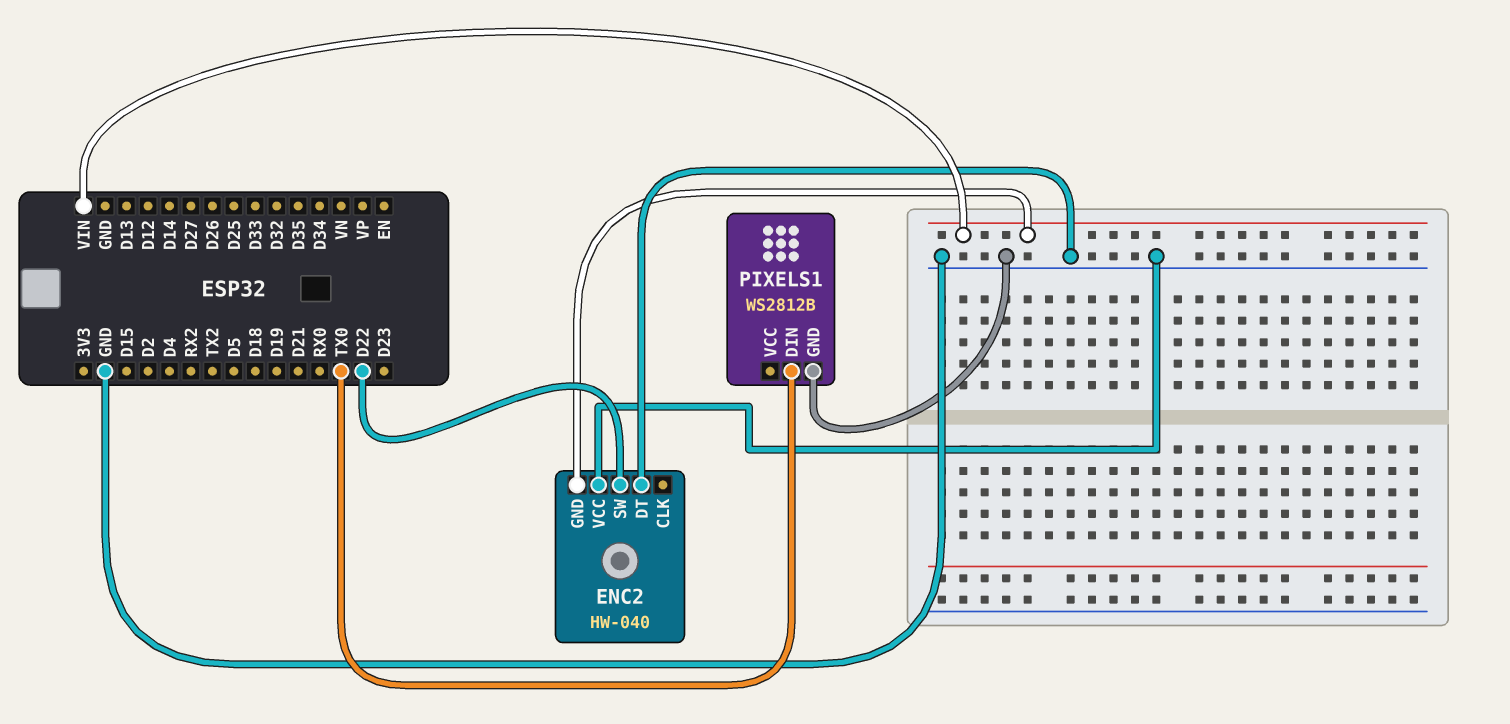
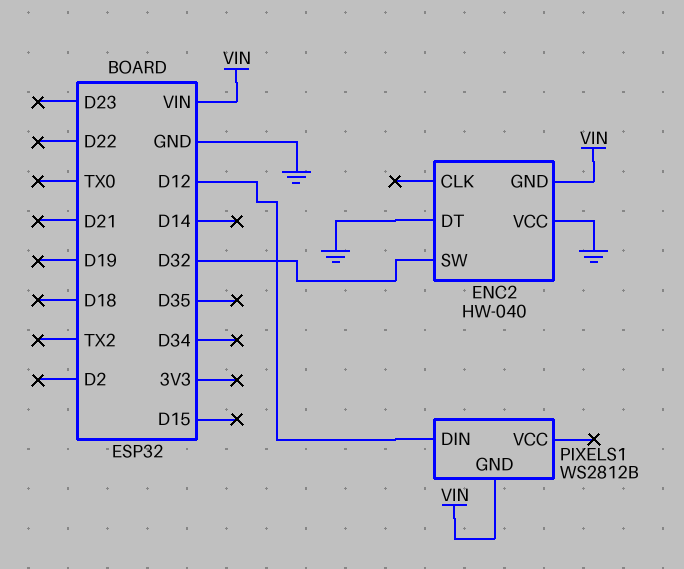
ENC2 pin SW: D22 -> D32
PIXELS1 pin DIN: TX0 -> D12
PIXELS1 pin GND: GND -> VIN

